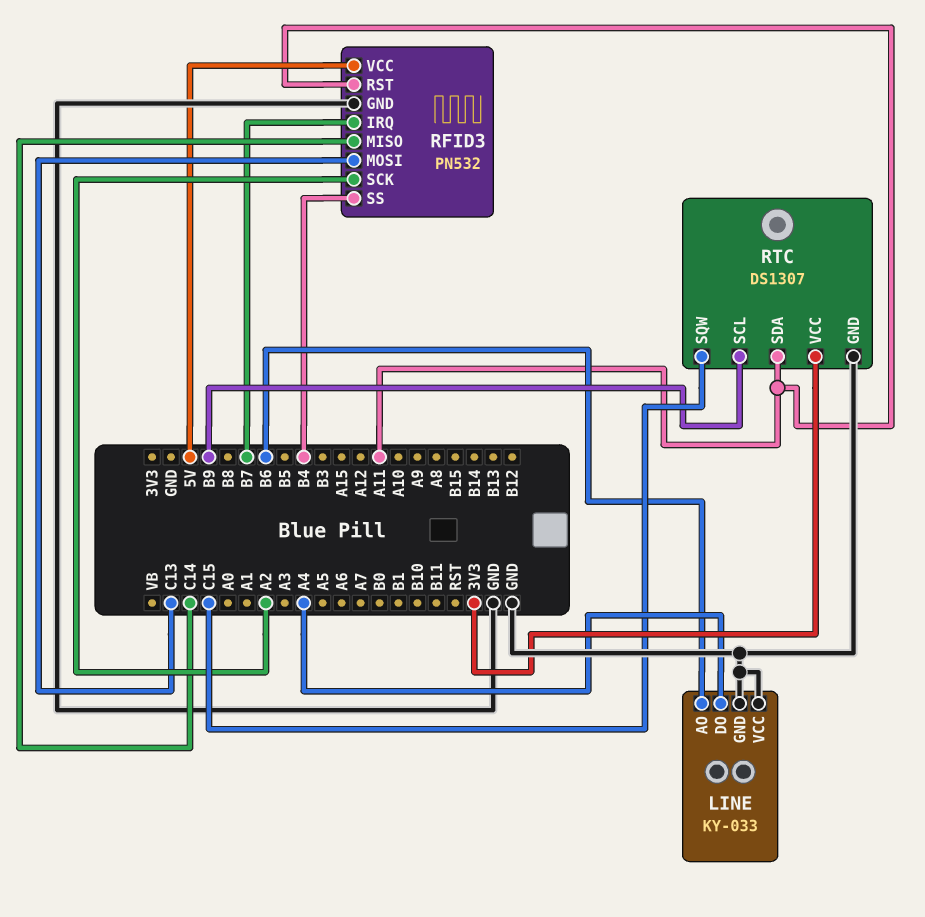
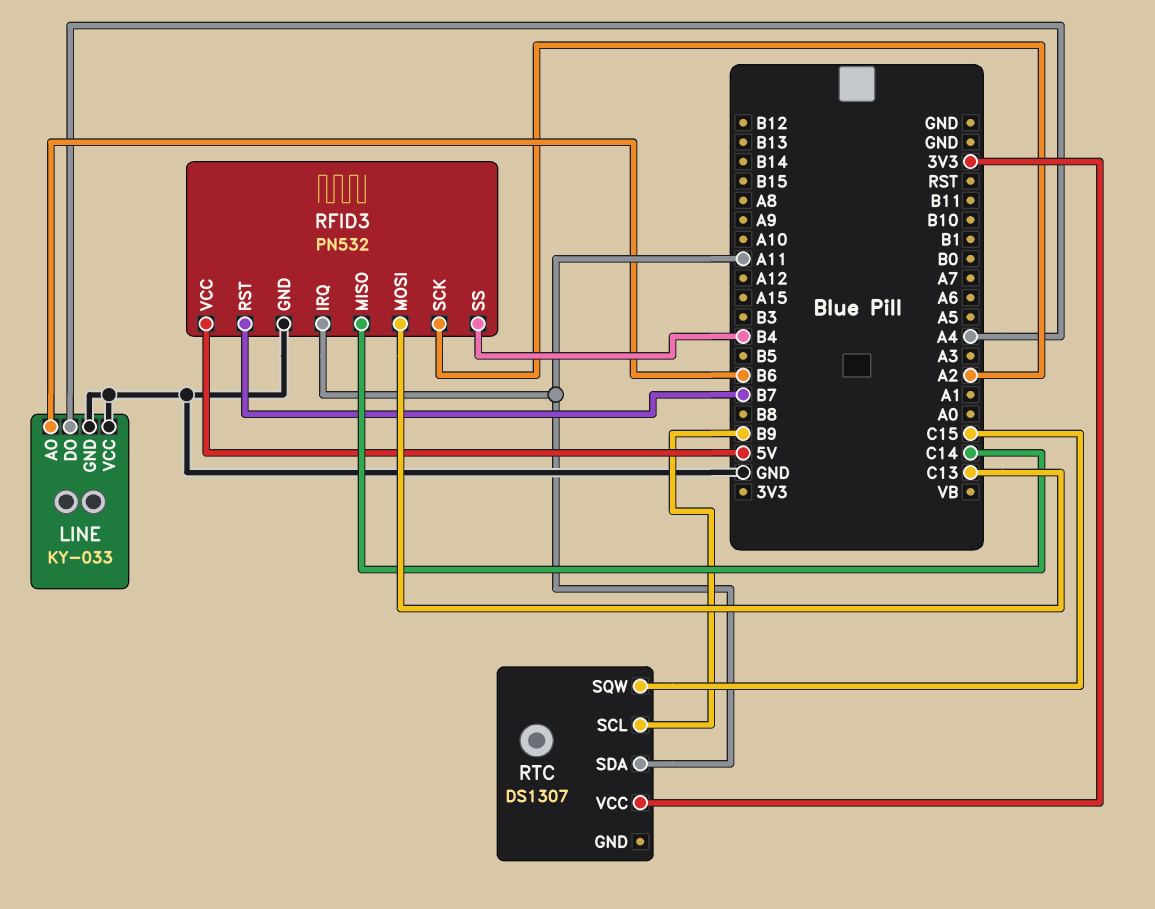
RFID3 pin IRQ: B7 -> A11
RFID3 pin RST: A11 -> B7
RTC pin GND: GND -> none

